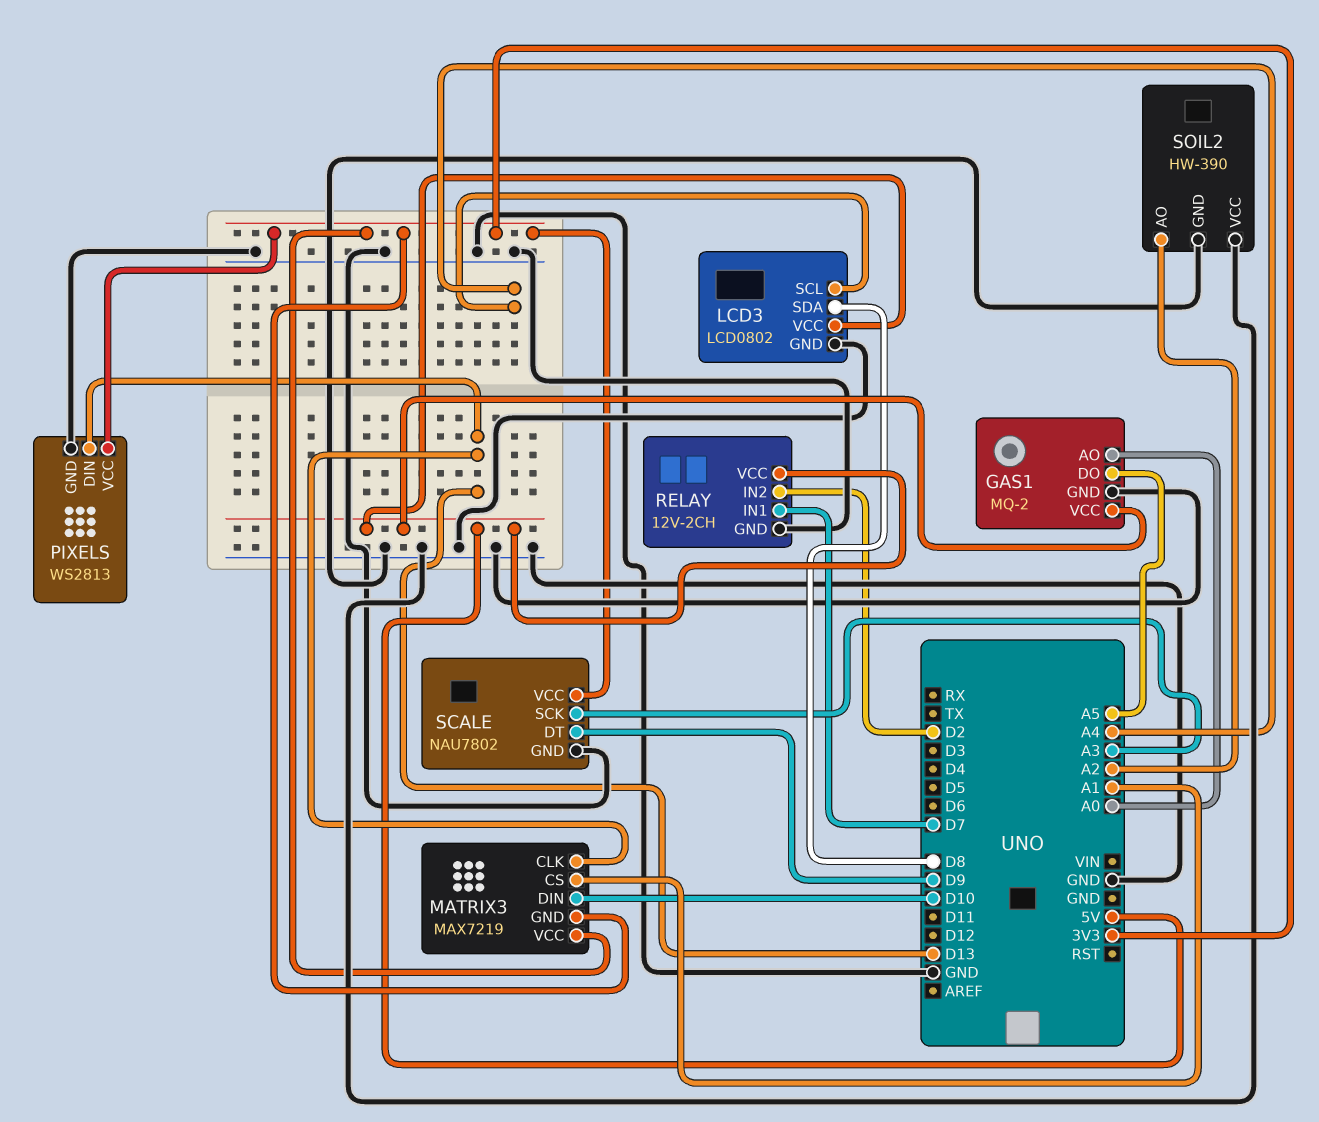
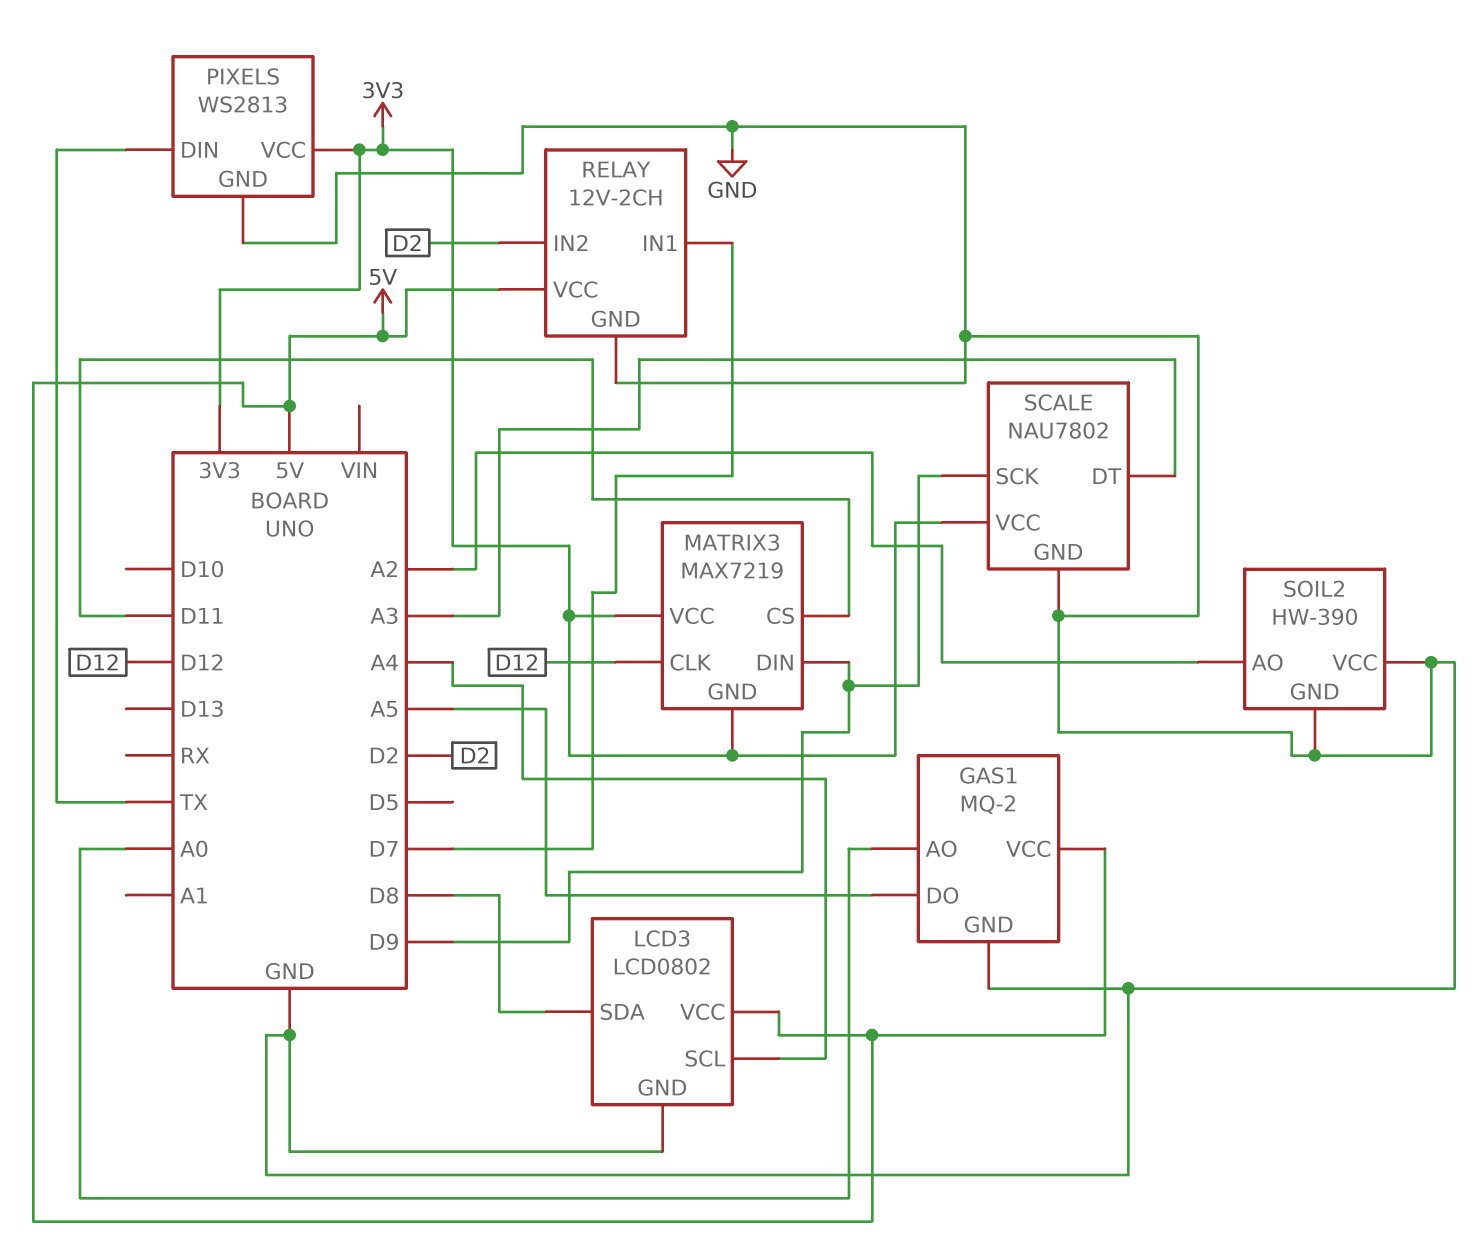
MATRIX3 pin CLK: D13 -> D12
MATRIX3 pin CS: A1 -> D11
MATRIX3 pin DIN: D10 -> D9
PIXELS pin DIN: D13 -> TX
SCALE pin DT: D9 -> A3
SCALE pin SCK: A3 -> D9

